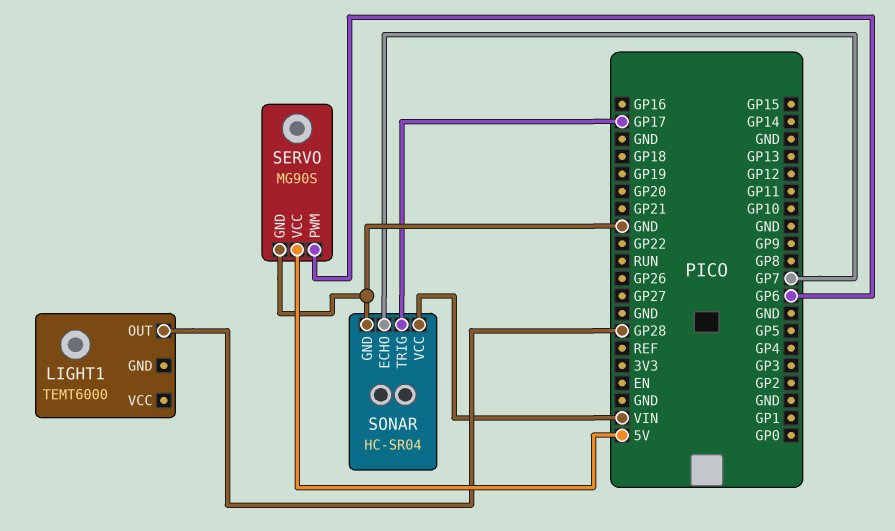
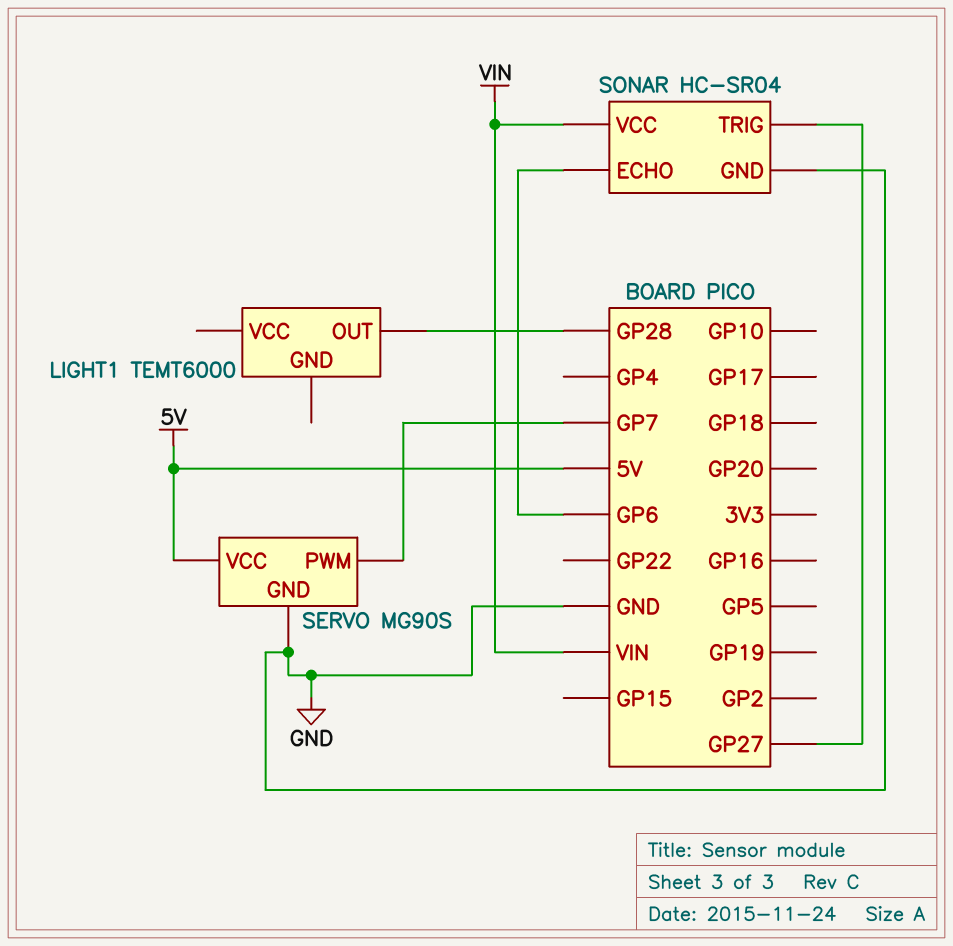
SERVO pin PWM: GP6 -> GP7
SONAR pin ECHO: GP7 -> GP6
SONAR pin TRIG: GP17 -> GP27

